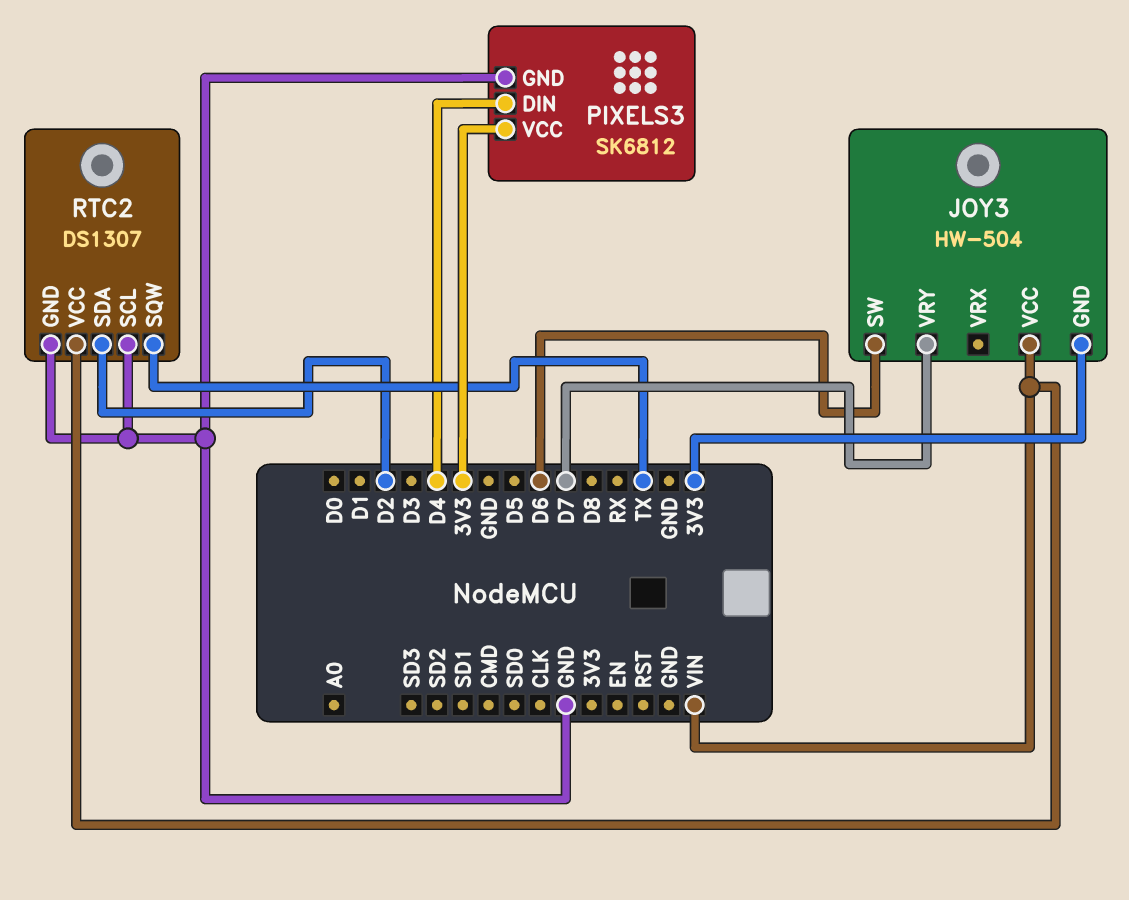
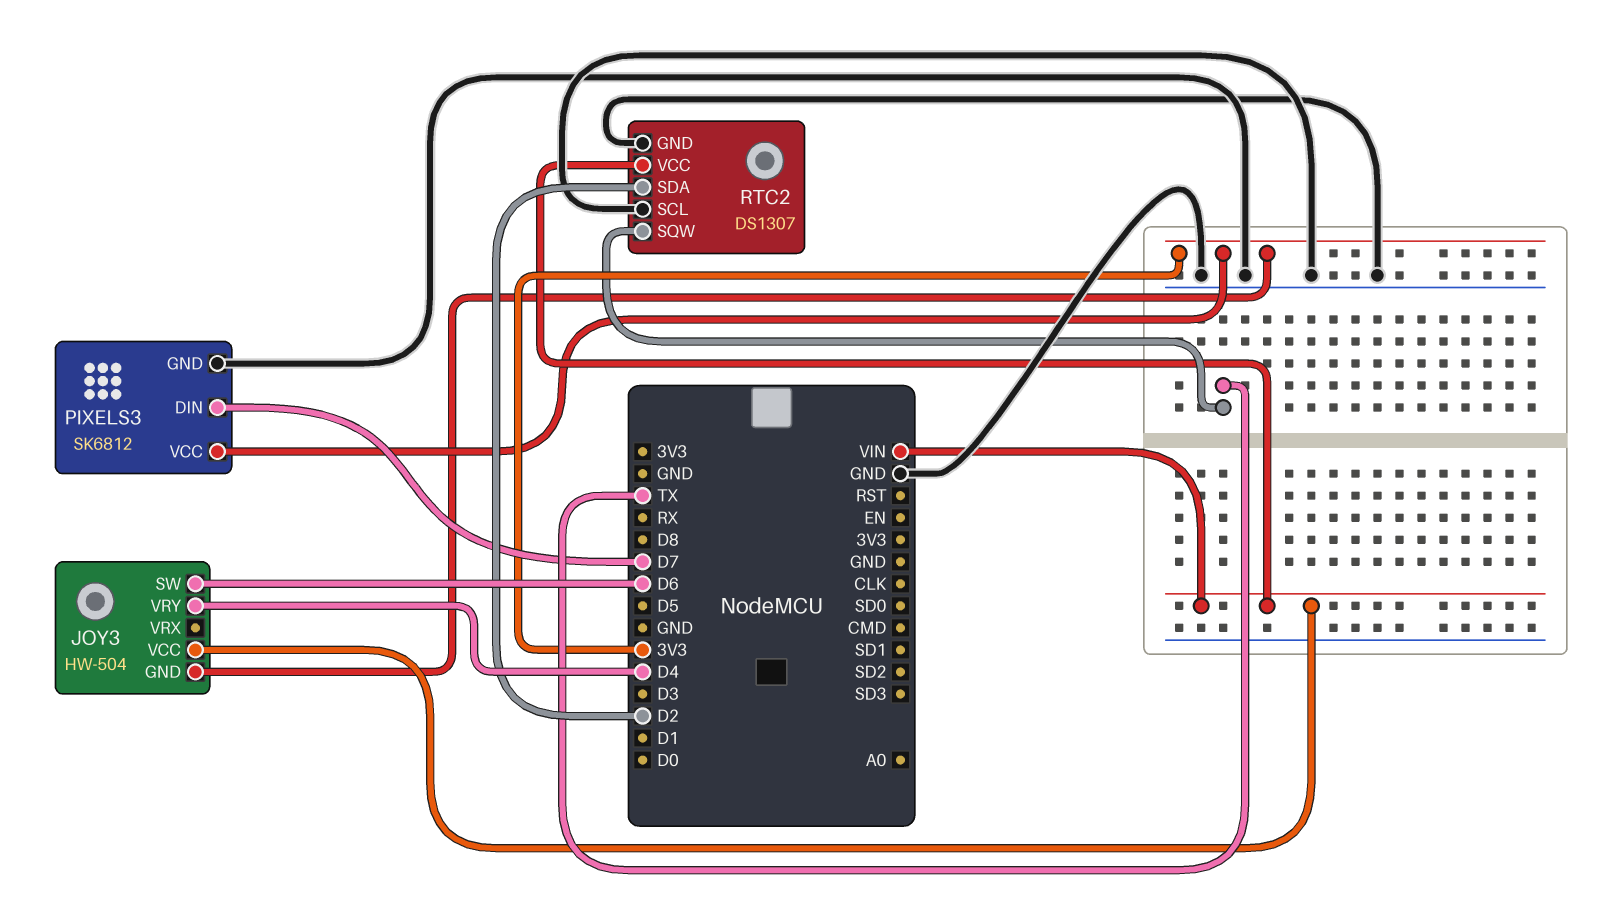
JOY3 pin VRY: D7 -> D4
PIXELS3 pin DIN: D4 -> D7

